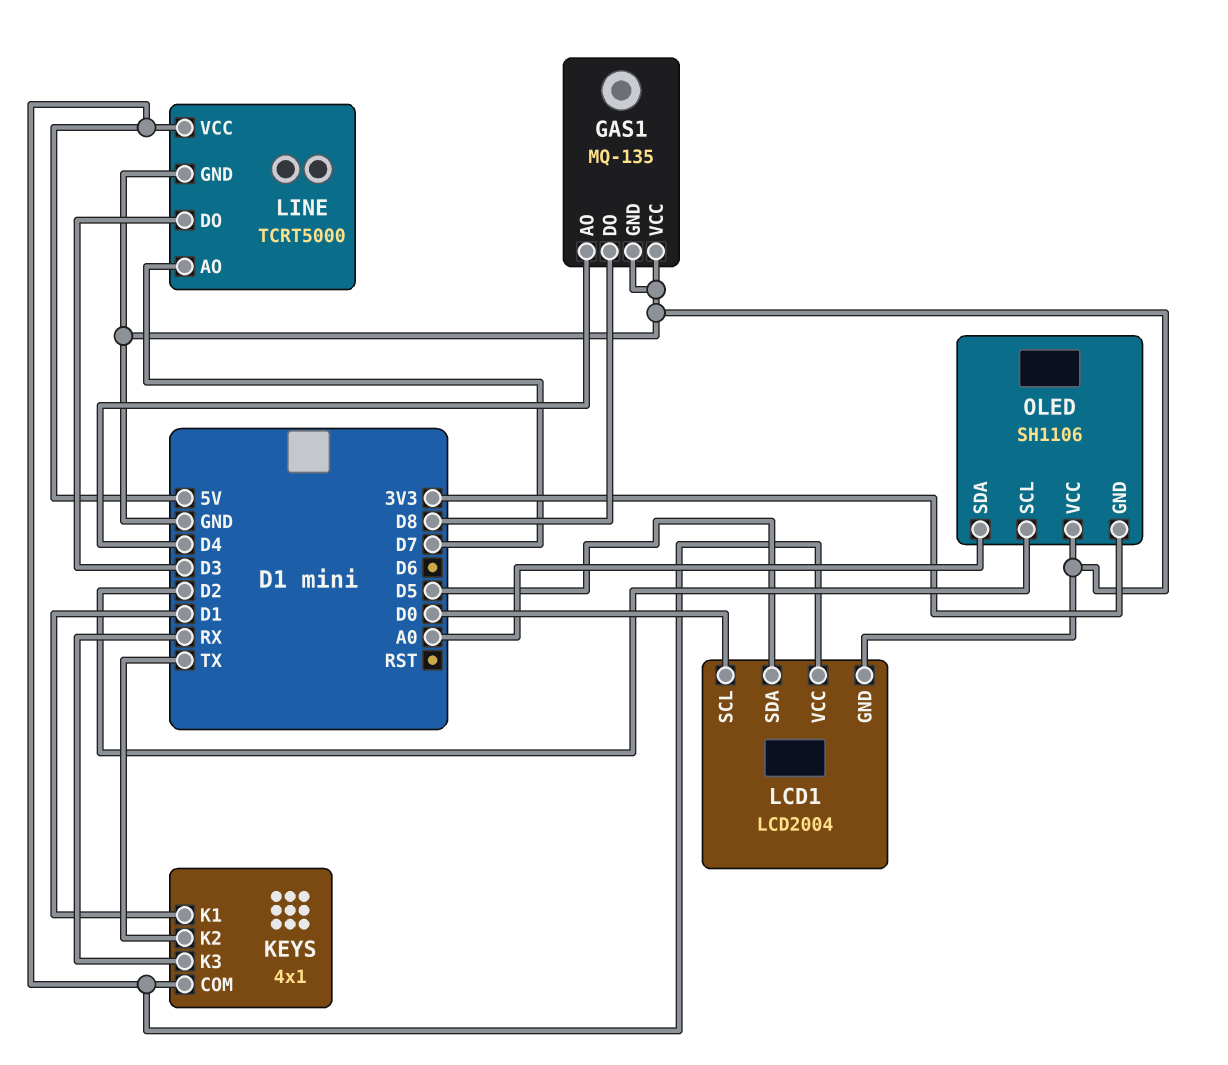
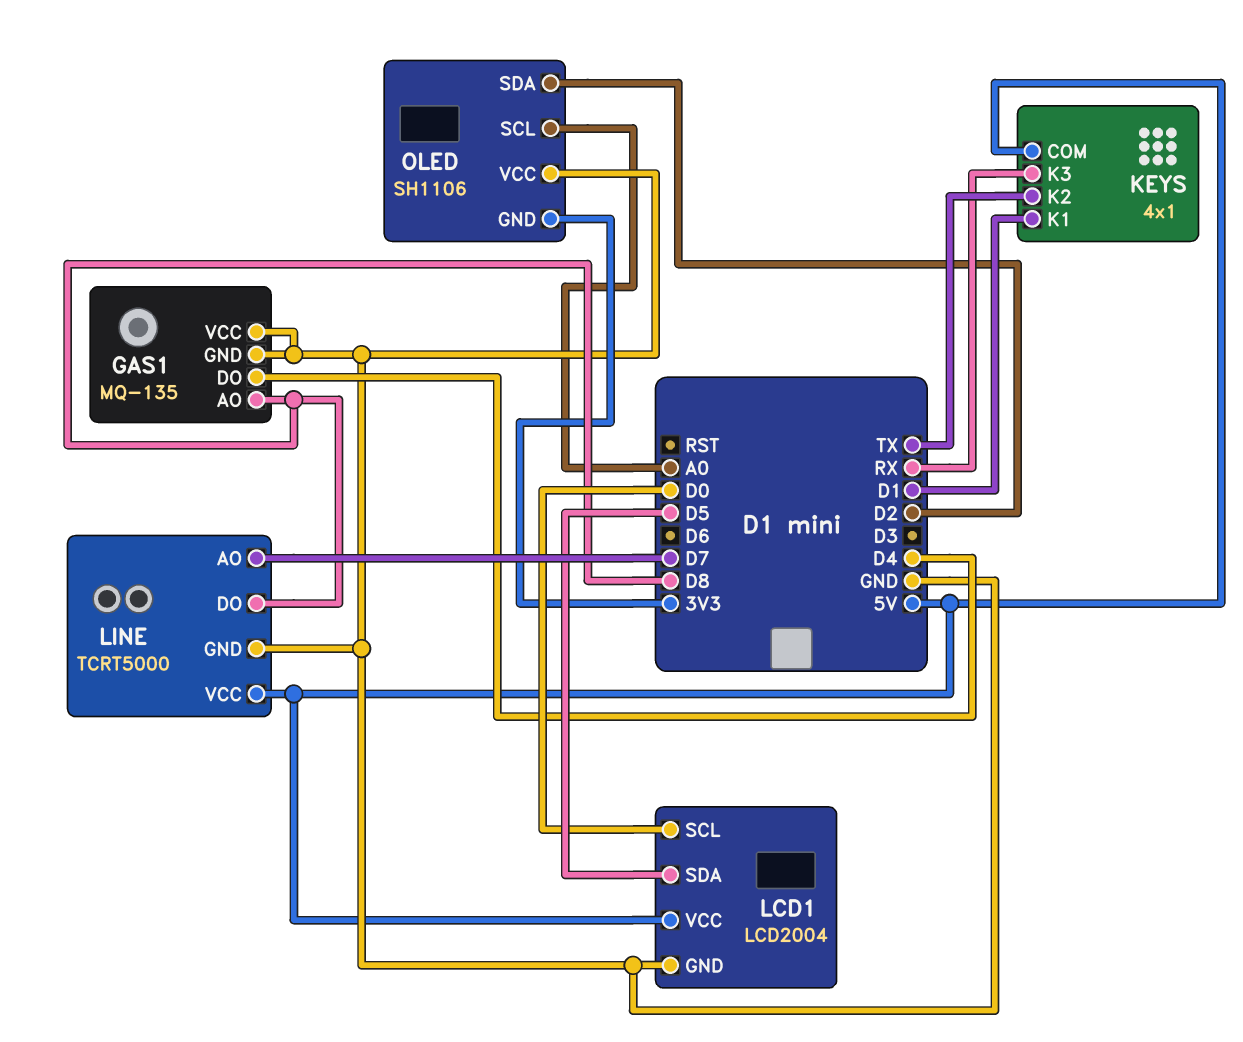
GAS1 pin AO: D4 -> D8
GAS1 pin DO: D8 -> D4
LINE pin DO: D3 -> D8
OLED pin SCL: D2 -> A0
OLED pin SDA: A0 -> D2

